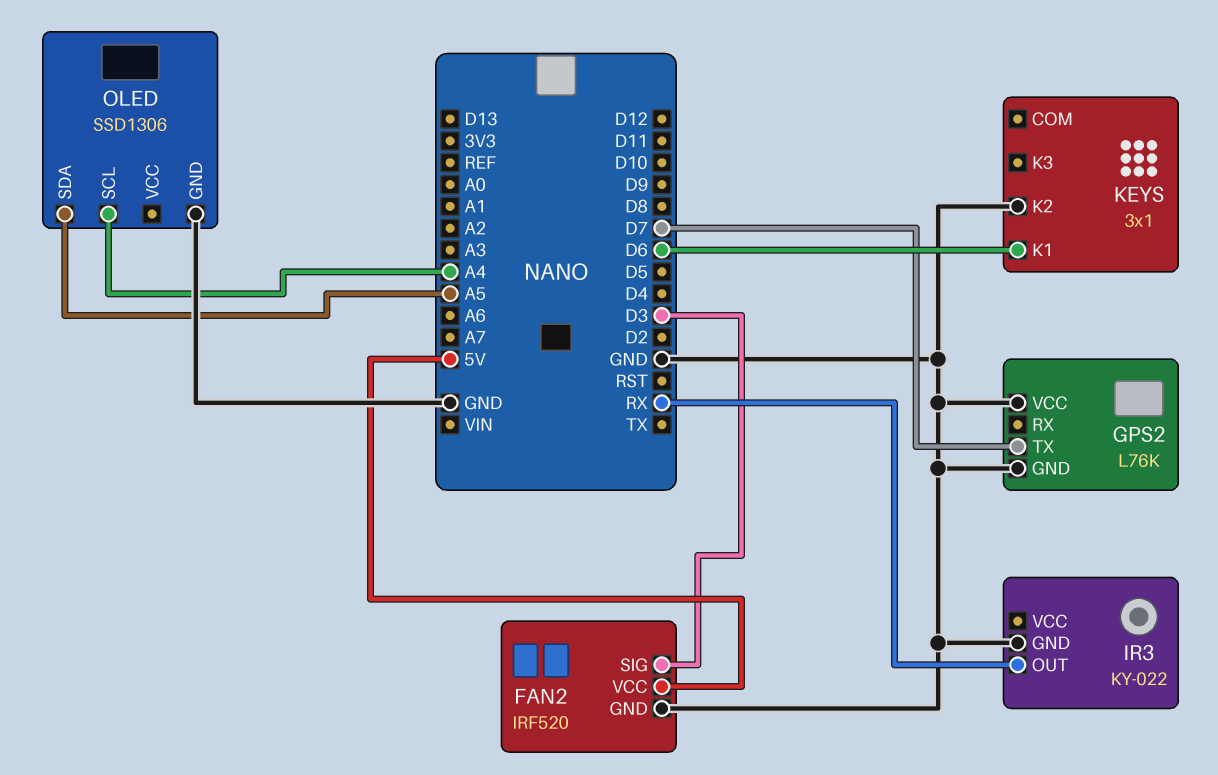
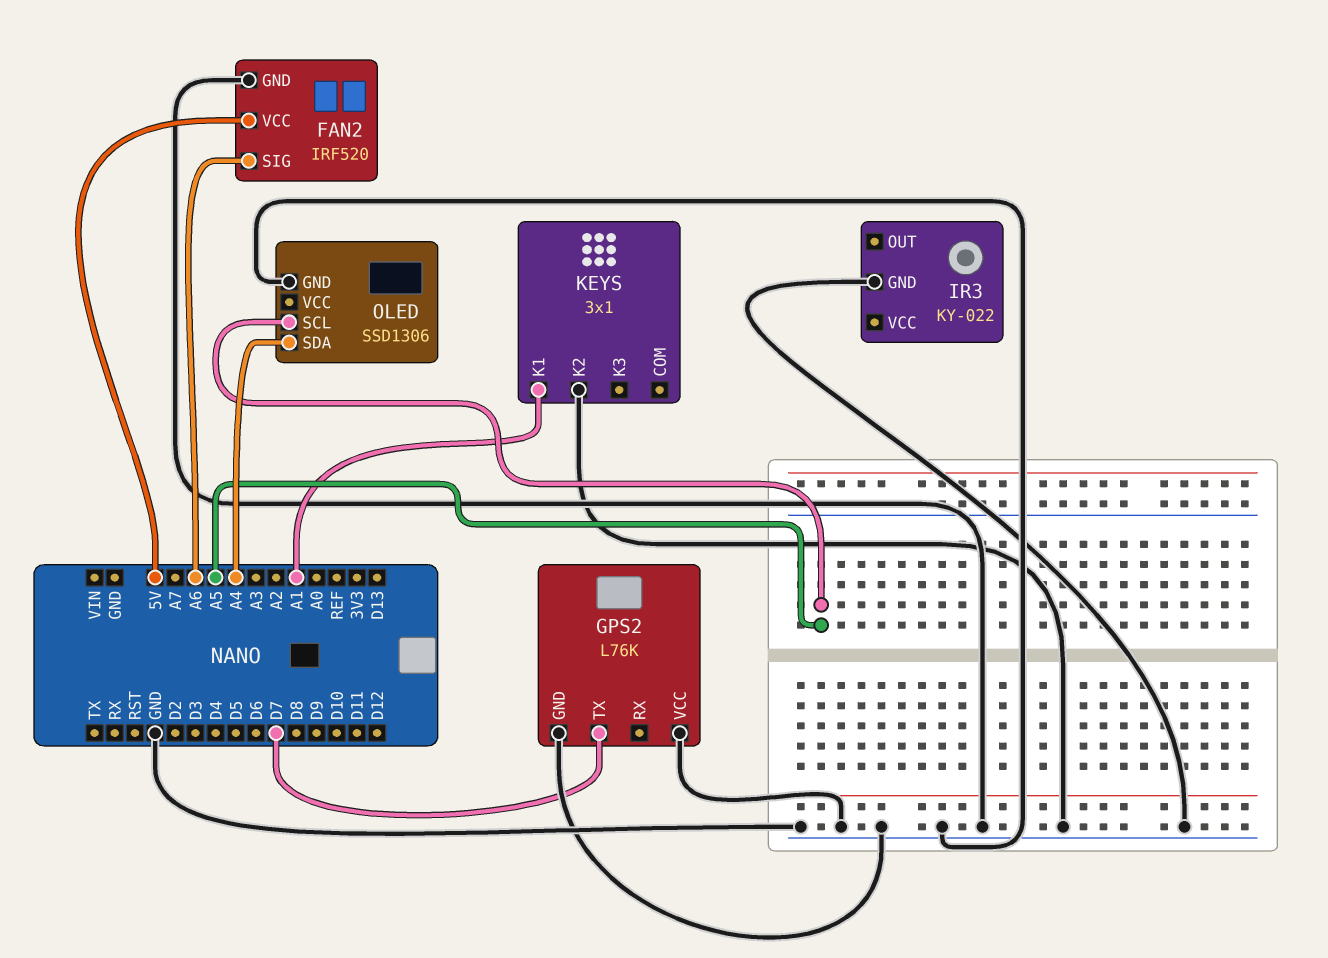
FAN2 pin SIG: D3 -> A6
IR3 pin OUT: RX -> none
KEYS pin K1: D6 -> A1
OLED pin SCL: A4 -> A5
OLED pin SDA: A5 -> A4

